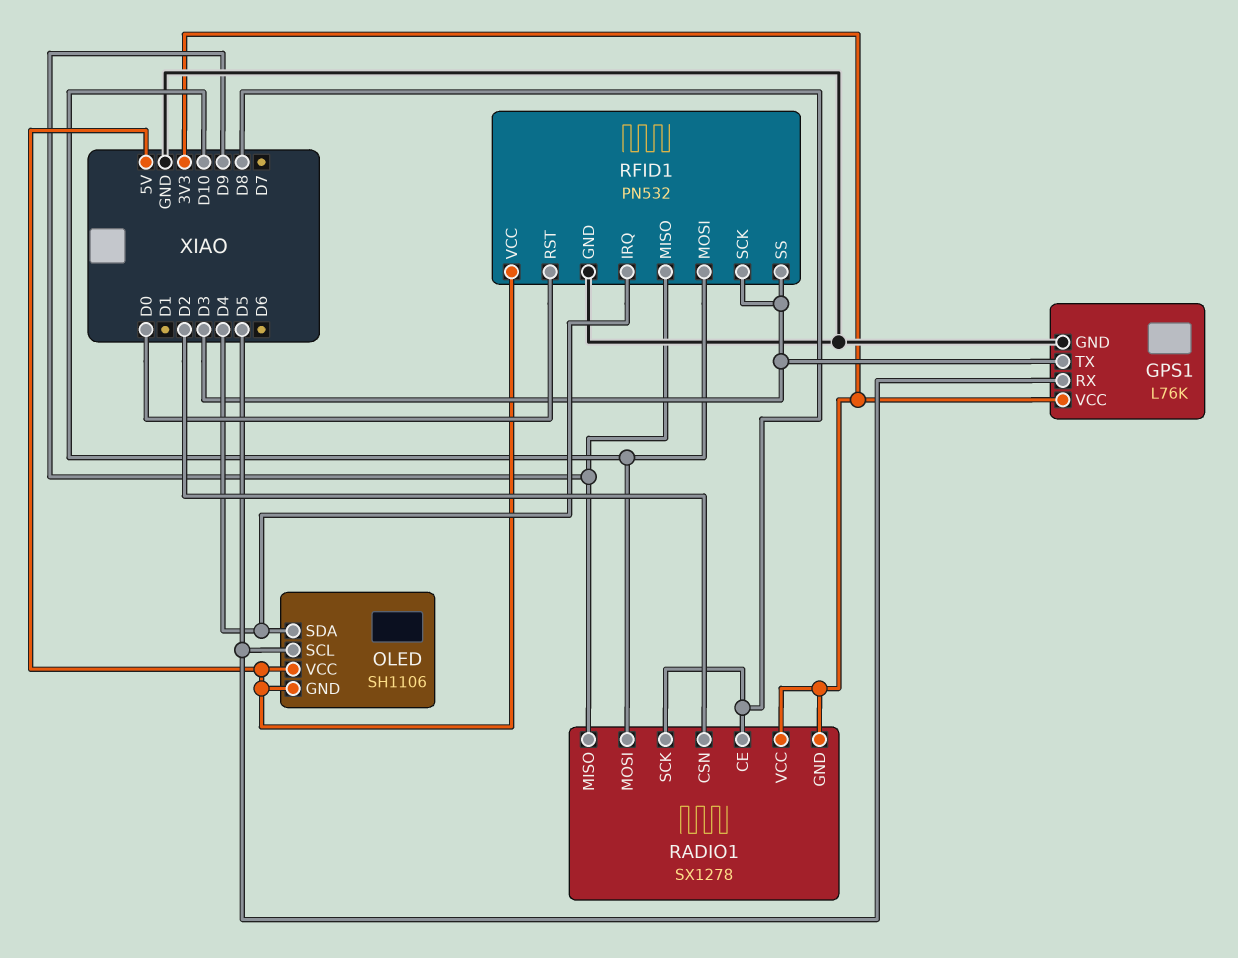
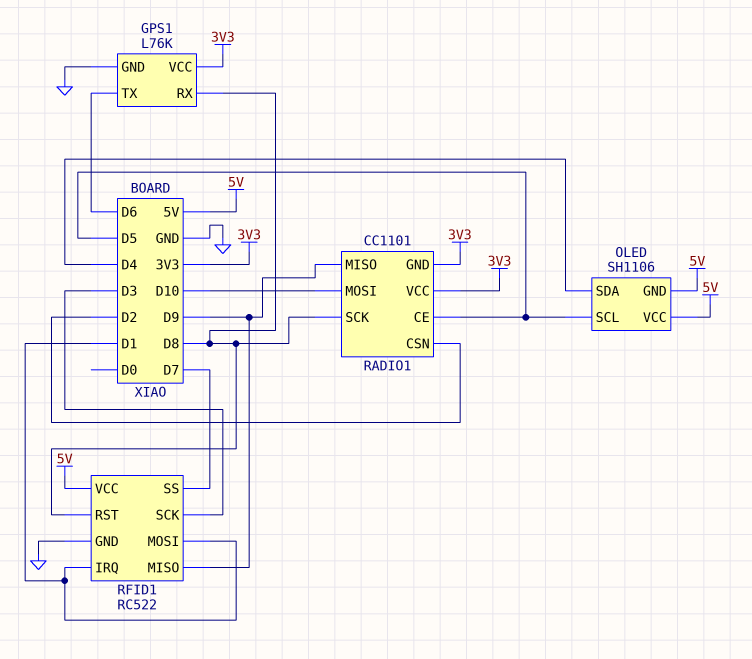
GPS1 pin RX: D5 -> D8
GPS1 pin TX: D3 -> D6
RADIO1: SX1278 -> CC1101
RADIO1 pin CE: D8 -> D5
RFID1: PN532 -> RC522
RFID1 pin IRQ: D4 -> D1
RFID1 pin MOSI: D10 -> D1
RFID1 pin RST: D0 -> D8
RFID1 pin SS: D3 -> D7

